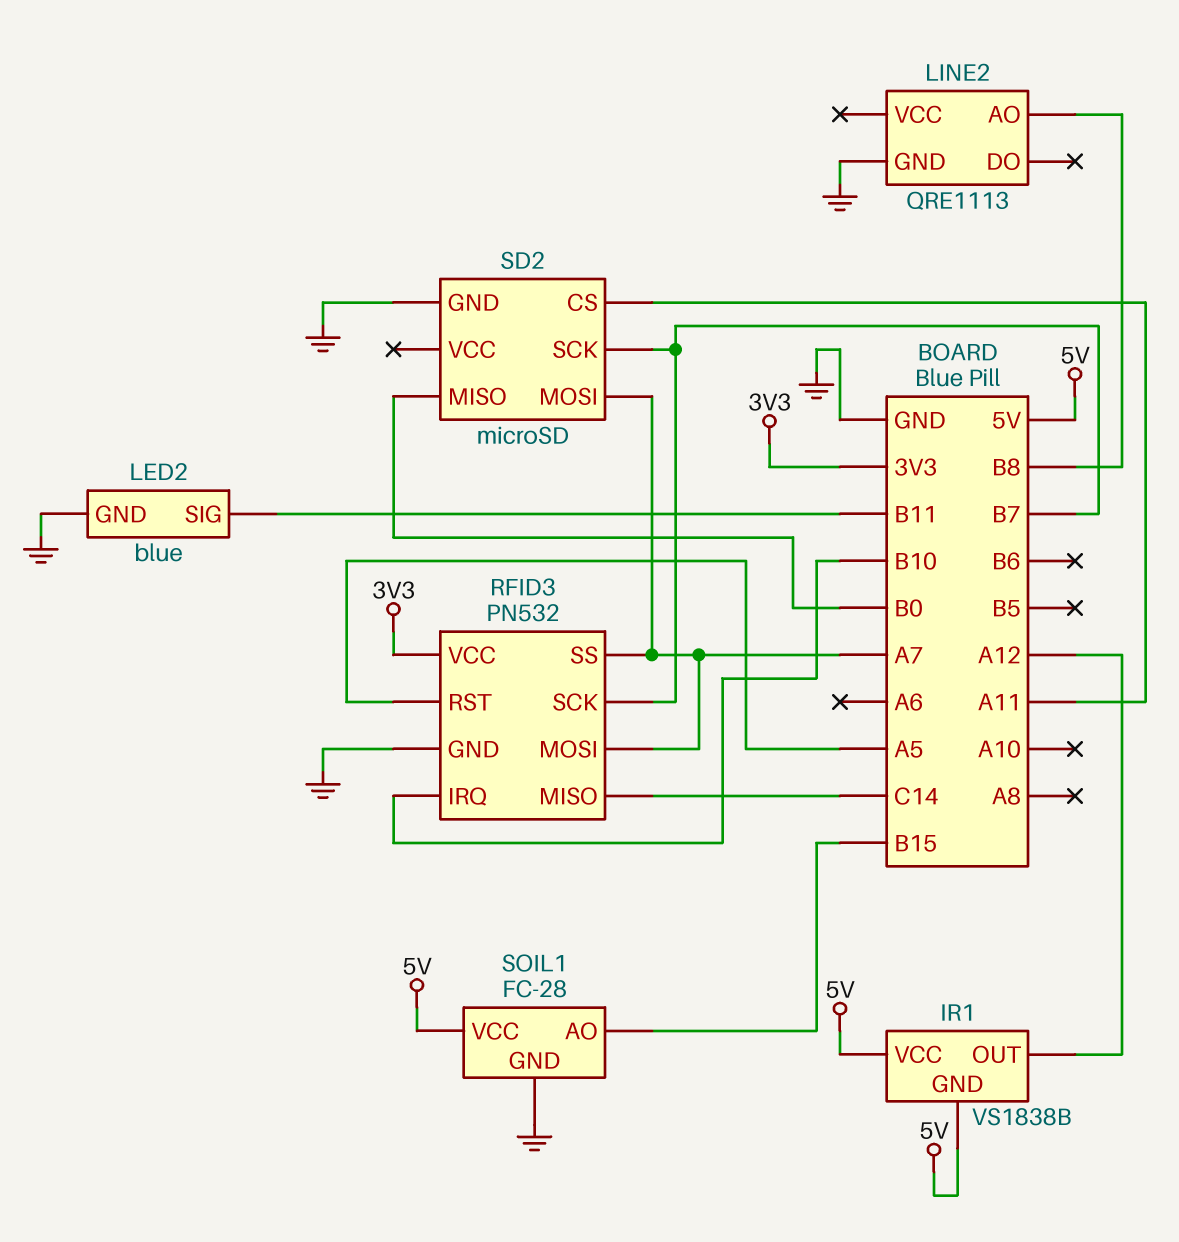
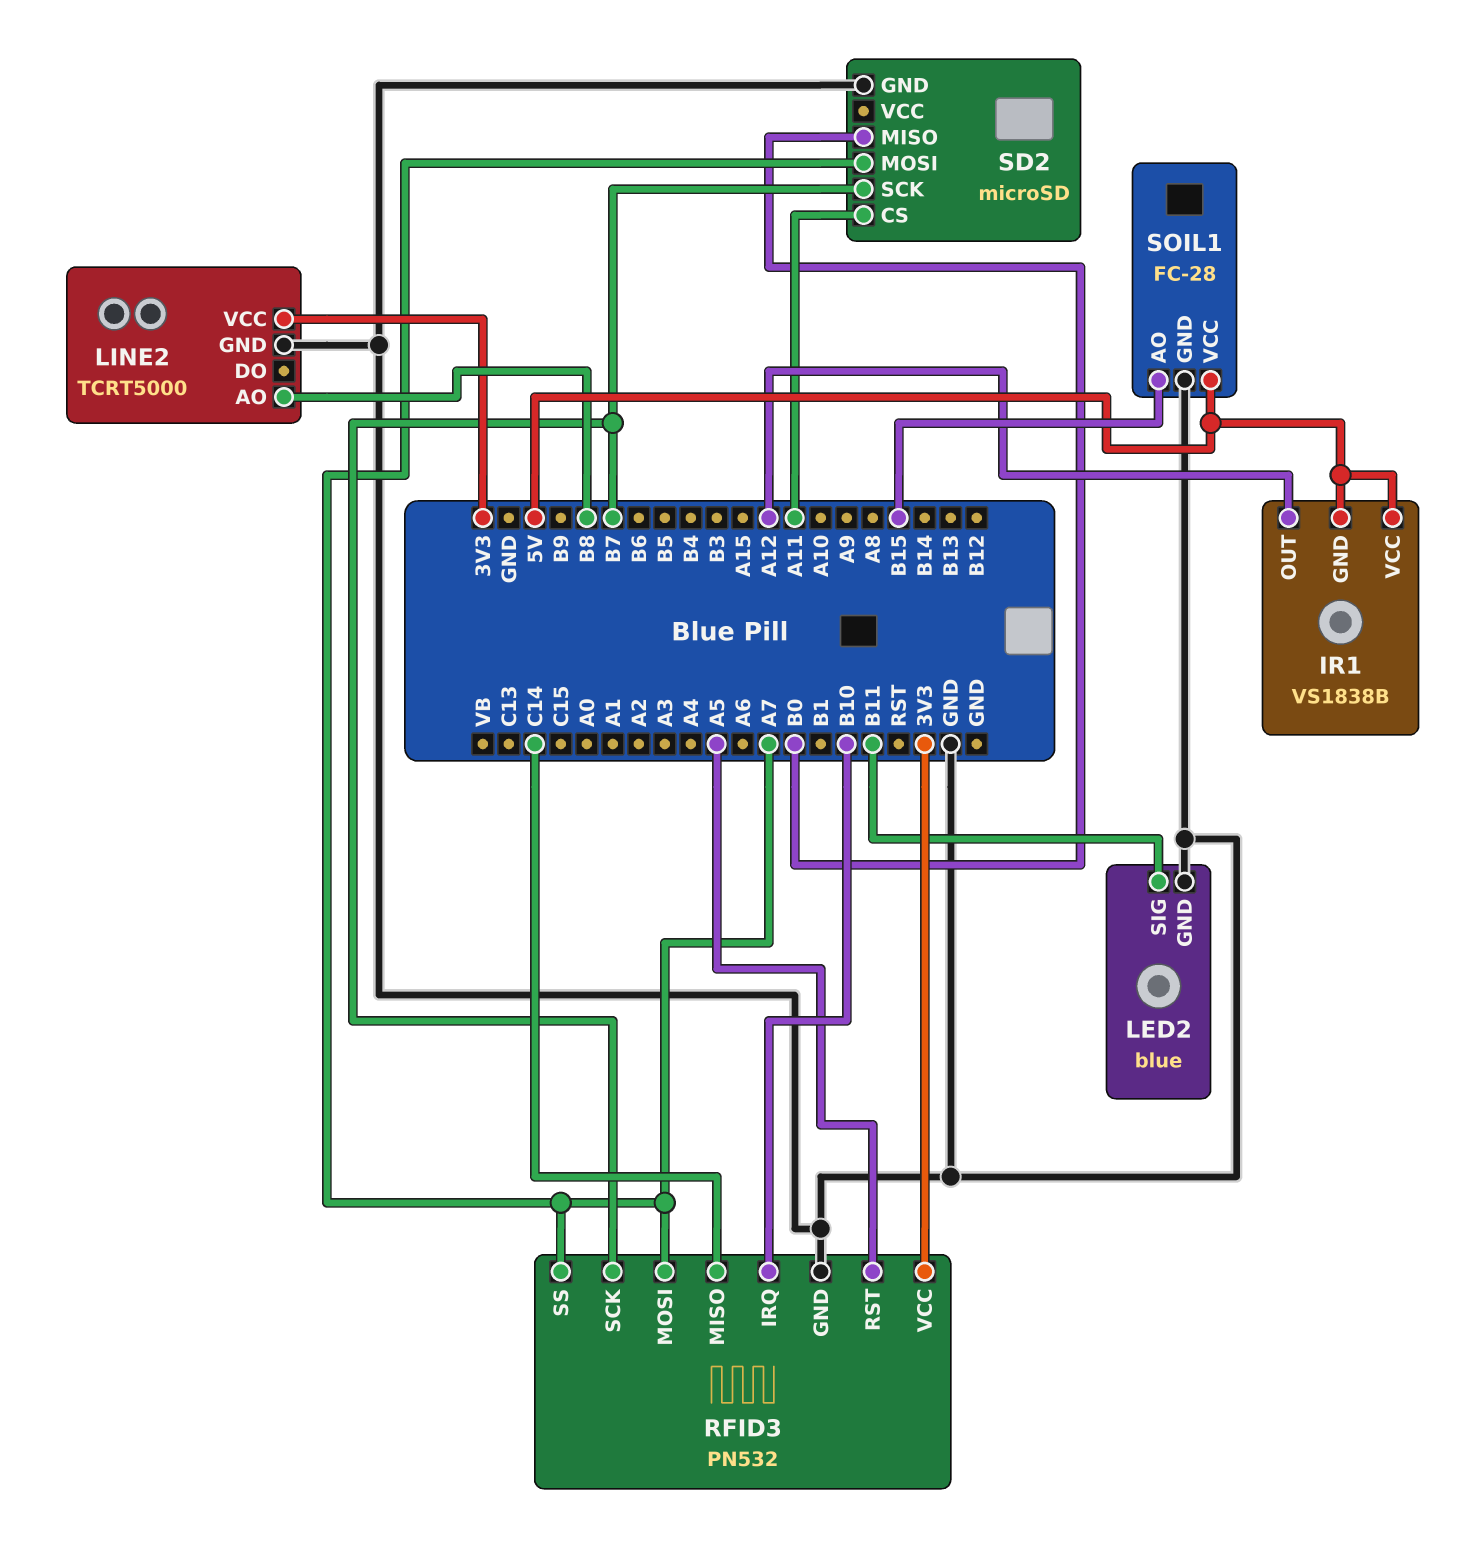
LINE2: QRE1113 -> TCRT5000
LINE2 pin VCC: none -> 3V3

